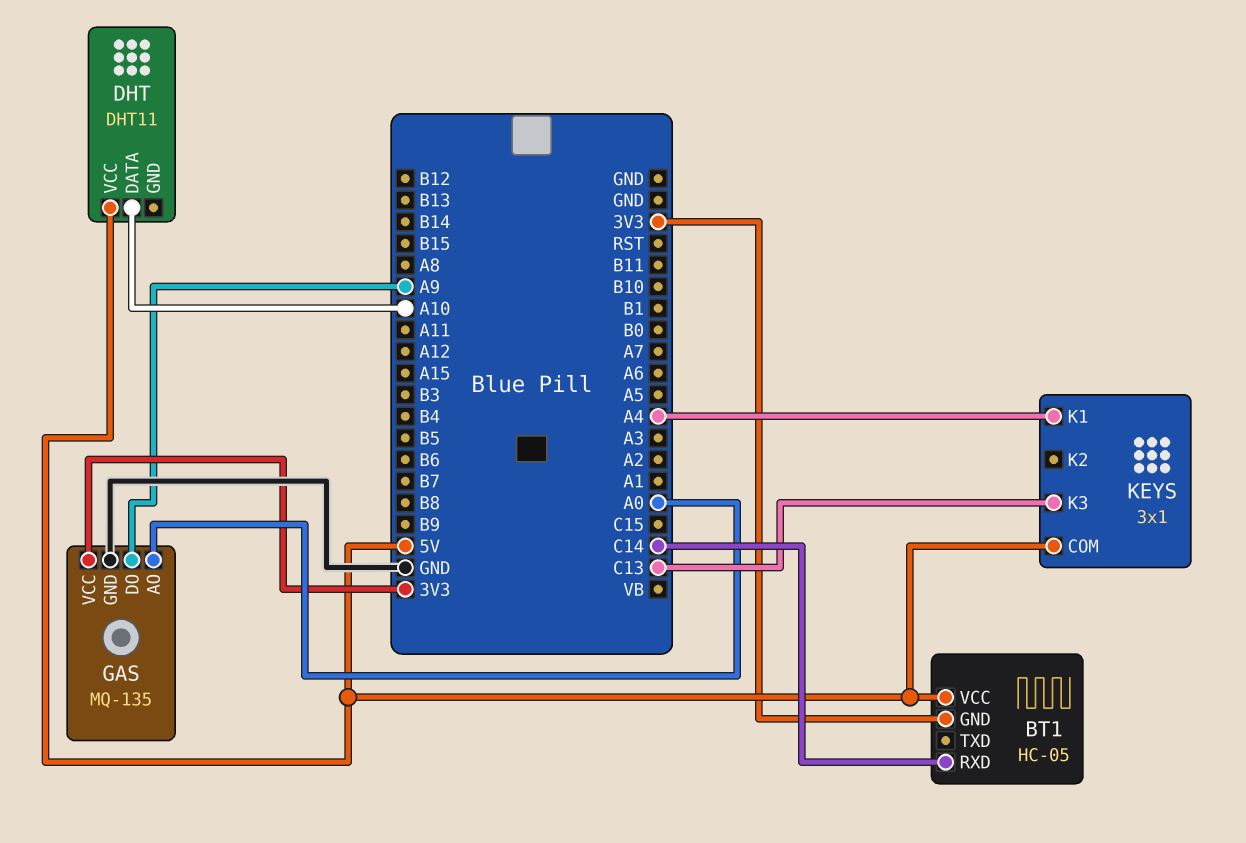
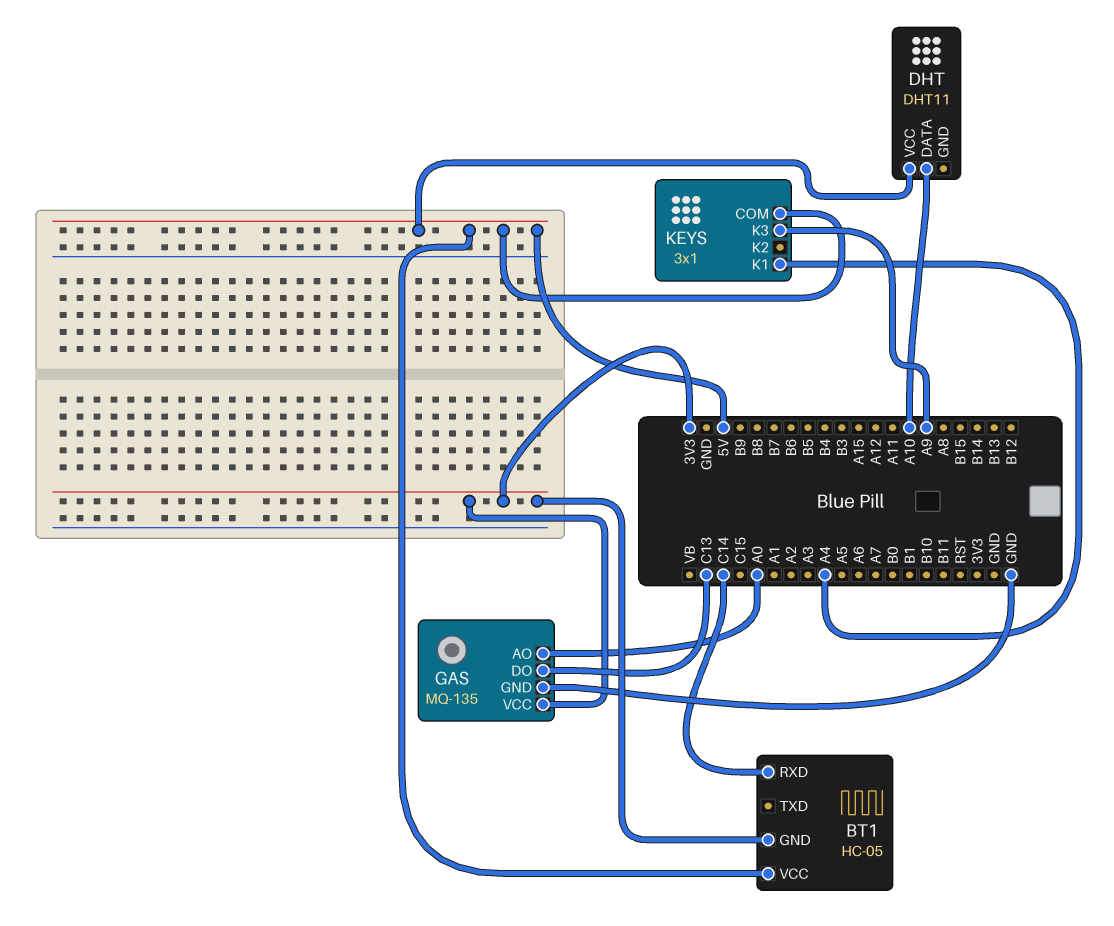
GAS pin DO: A9 -> C13
KEYS pin K3: C13 -> A9

